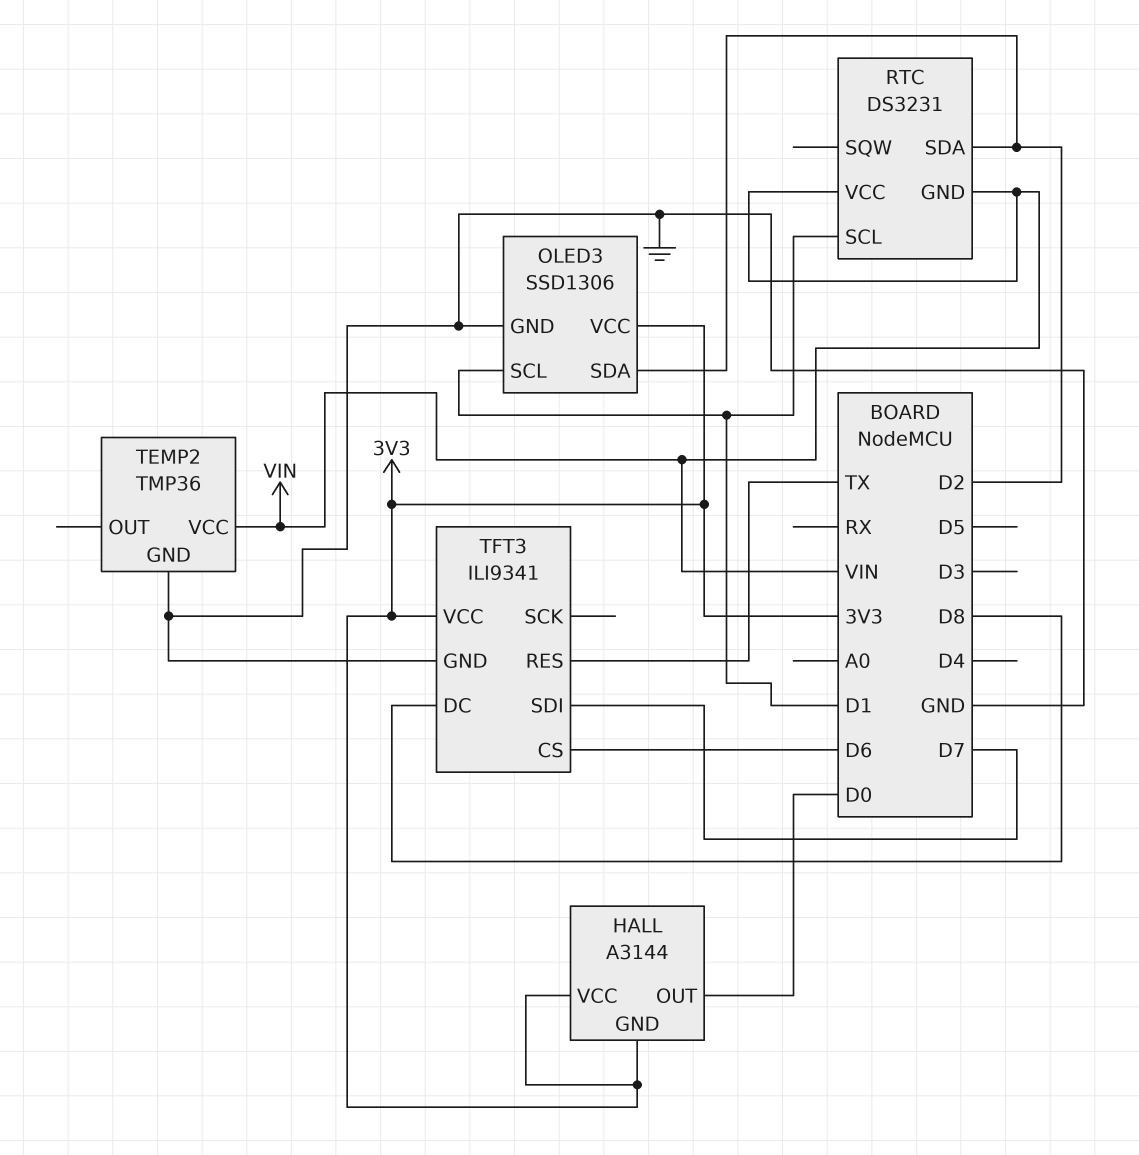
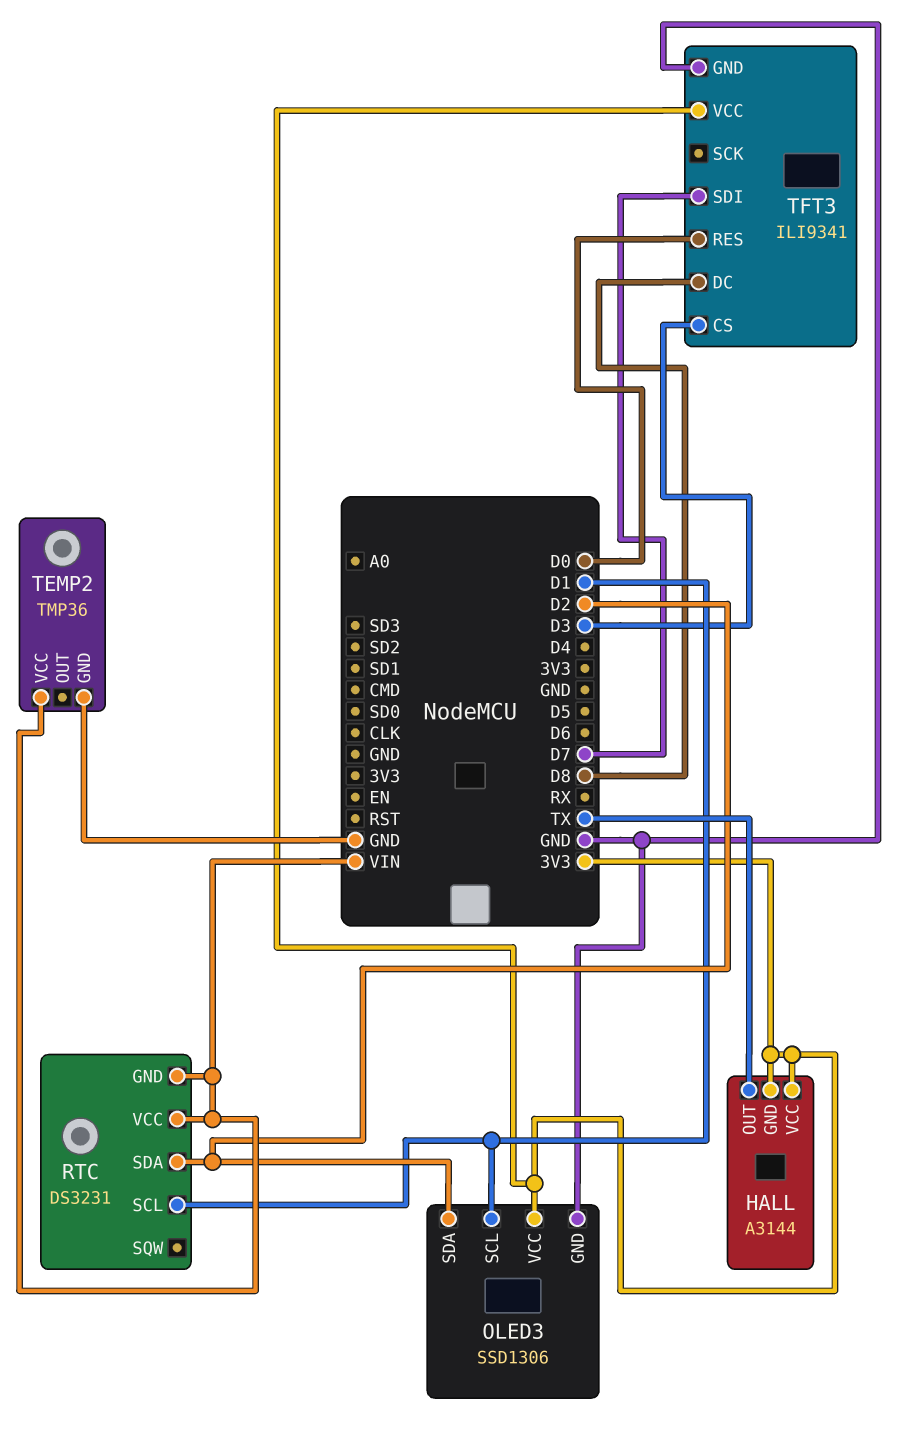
HALL pin OUT: D0 -> TX
TFT3 pin CS: D6 -> D3
TFT3 pin RES: TX -> D0

